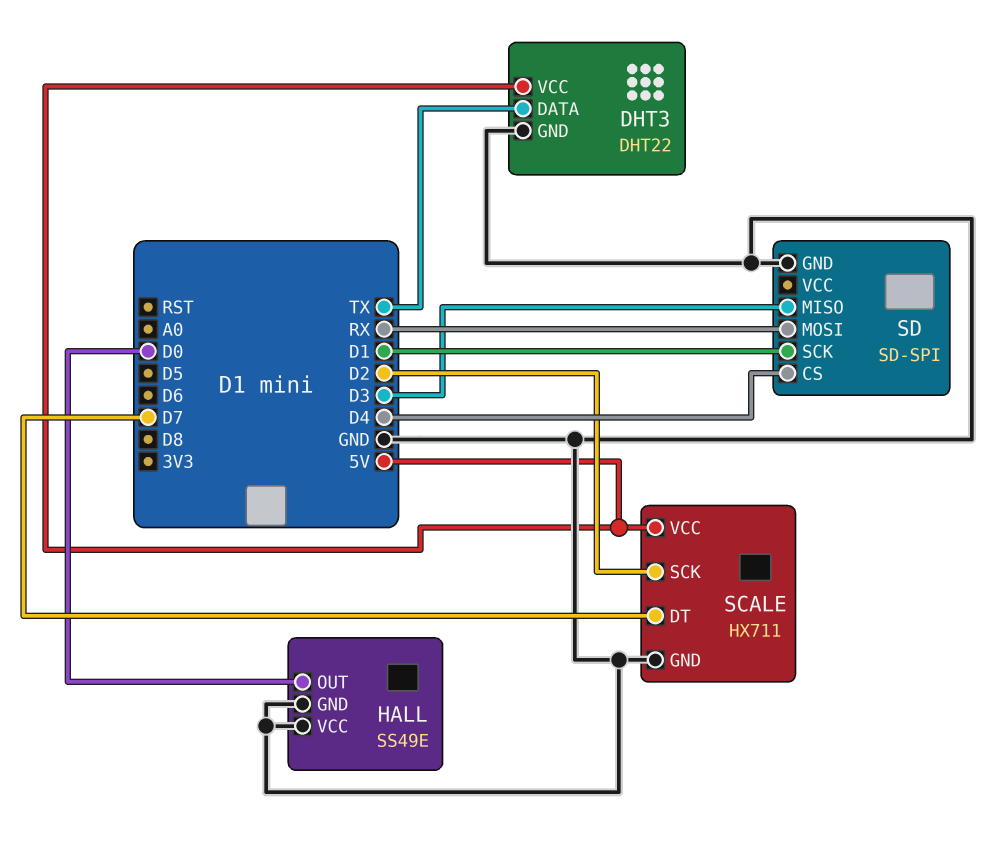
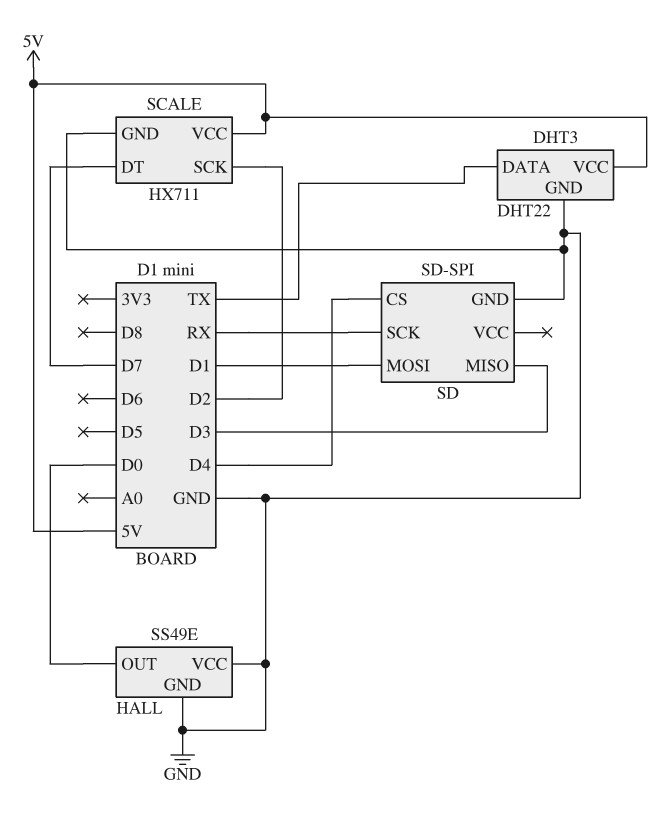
SD pin MOSI: RX -> D1
SD pin SCK: D1 -> RX

